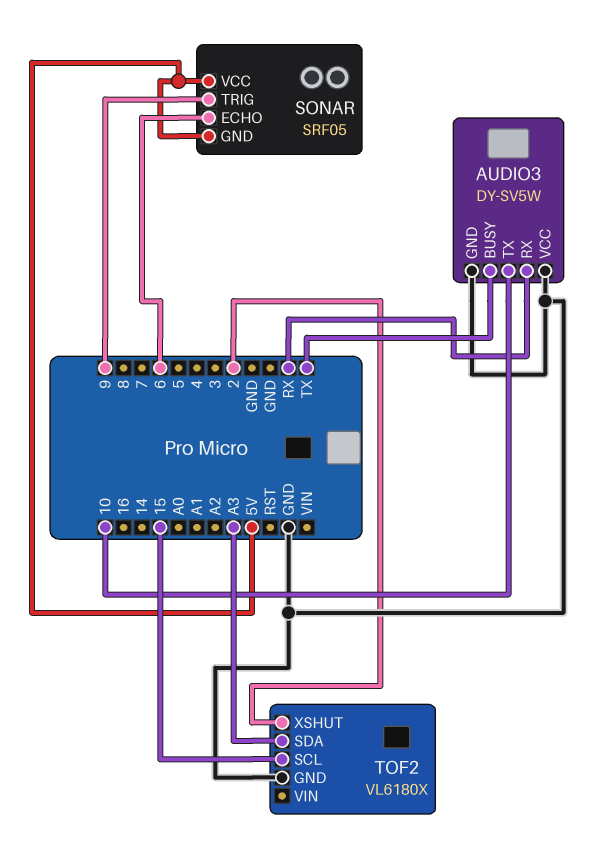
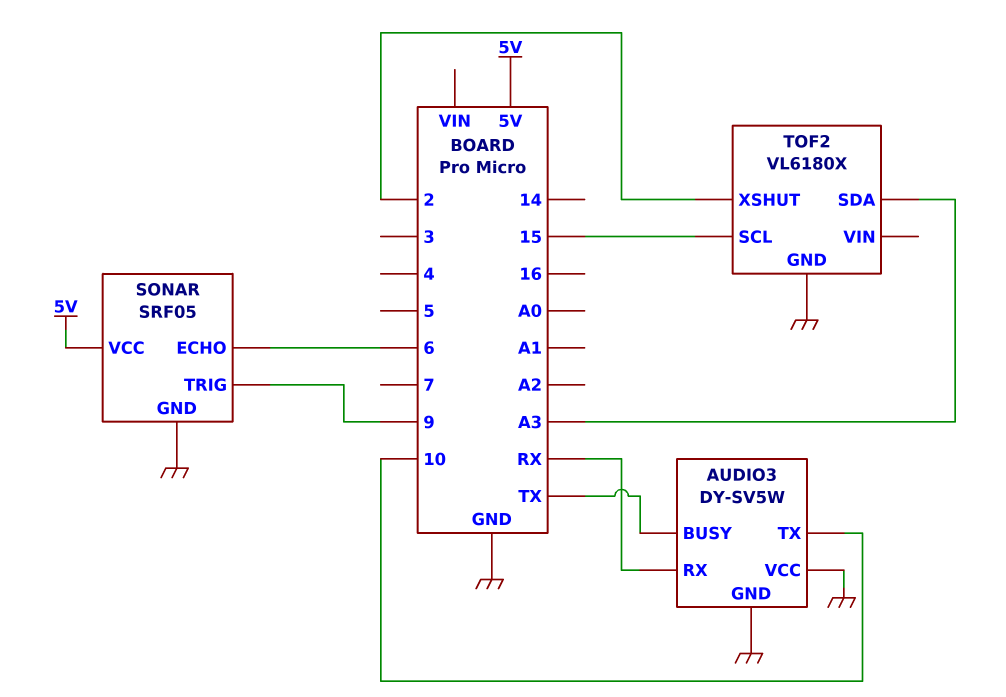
SONAR pin GND: 5V -> GND

